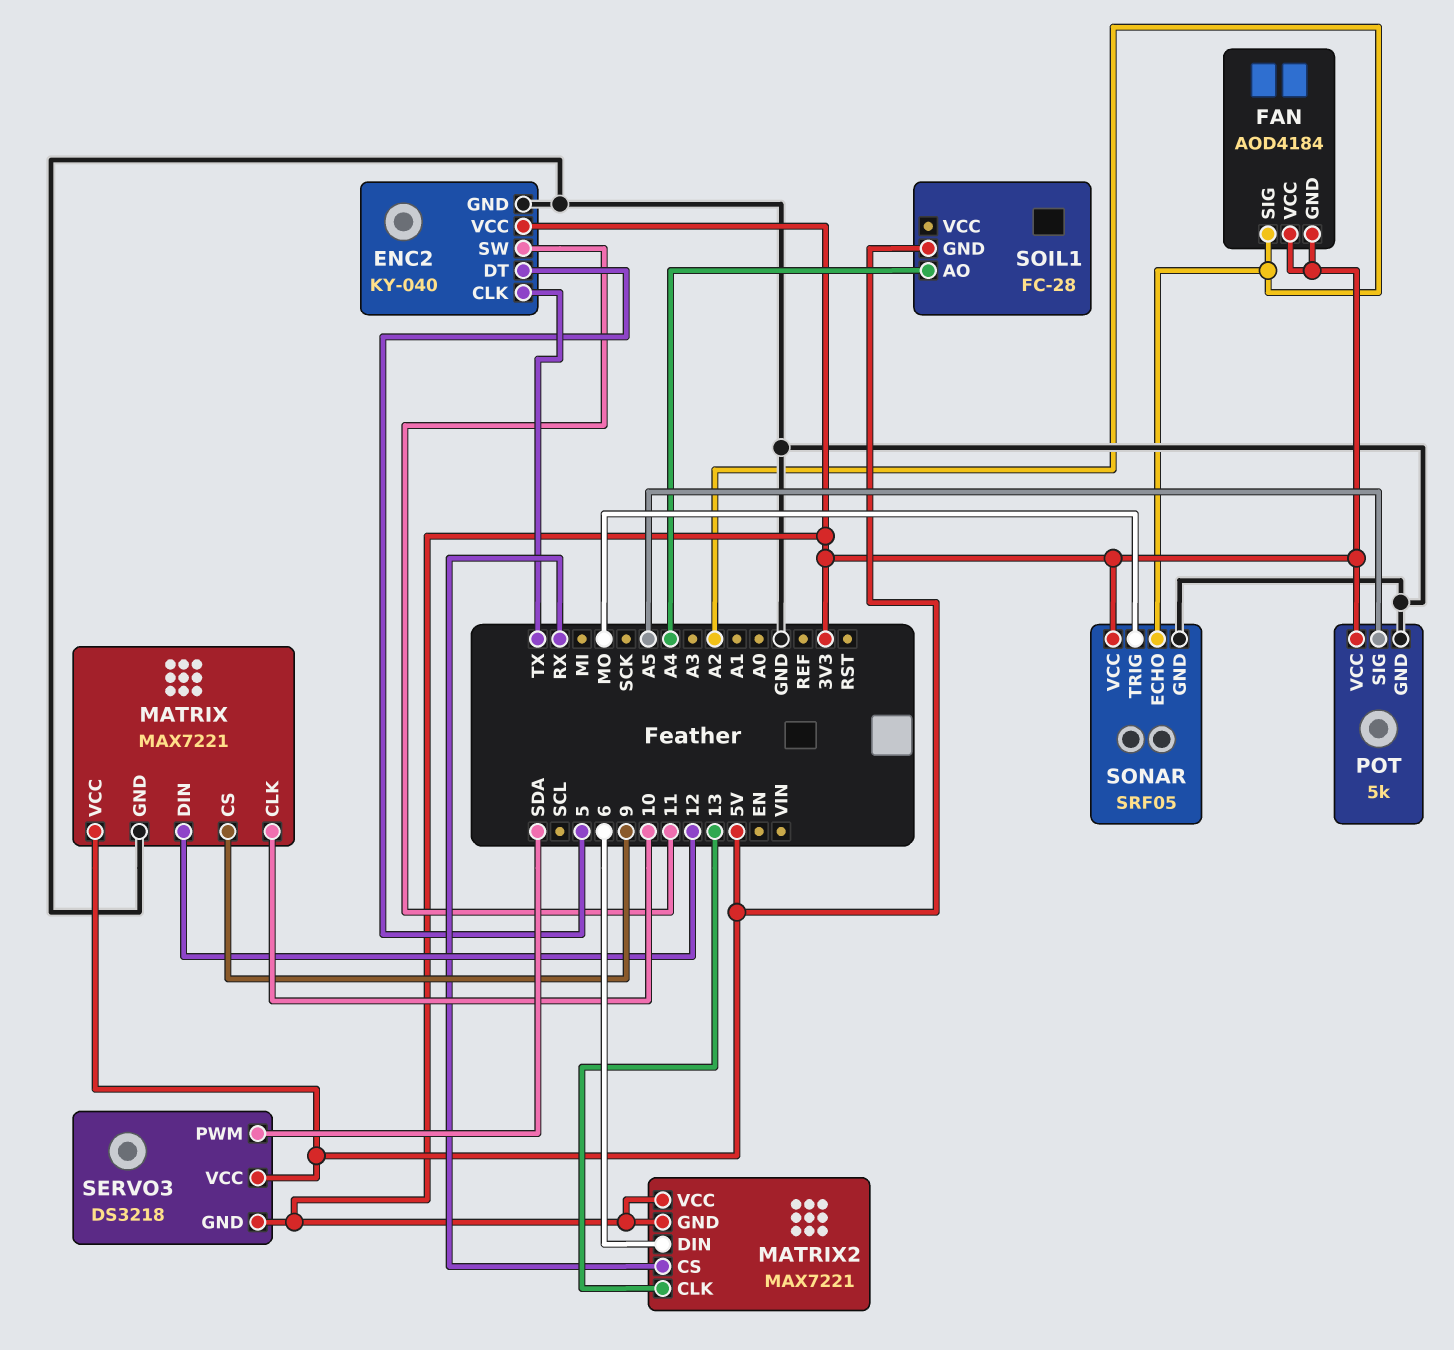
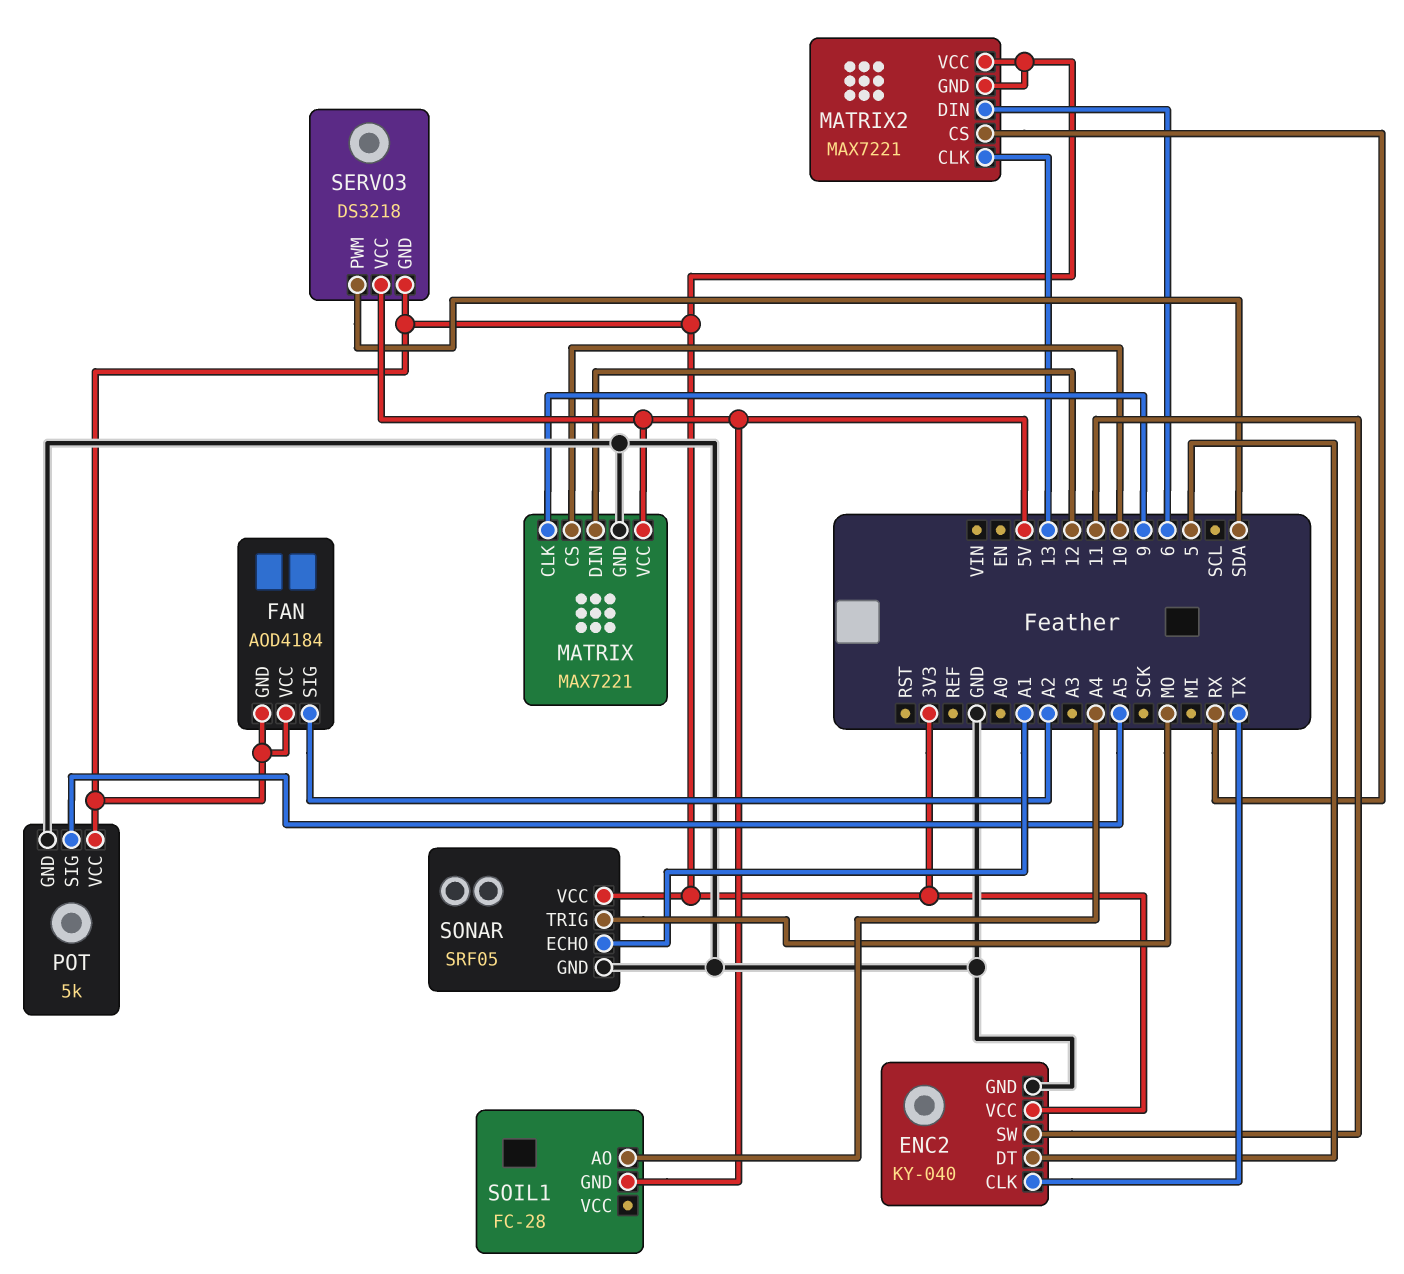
MATRIX pin CLK: 10 -> 9
MATRIX pin CS: 9 -> 10
SONAR pin ECHO: A2 -> A1

